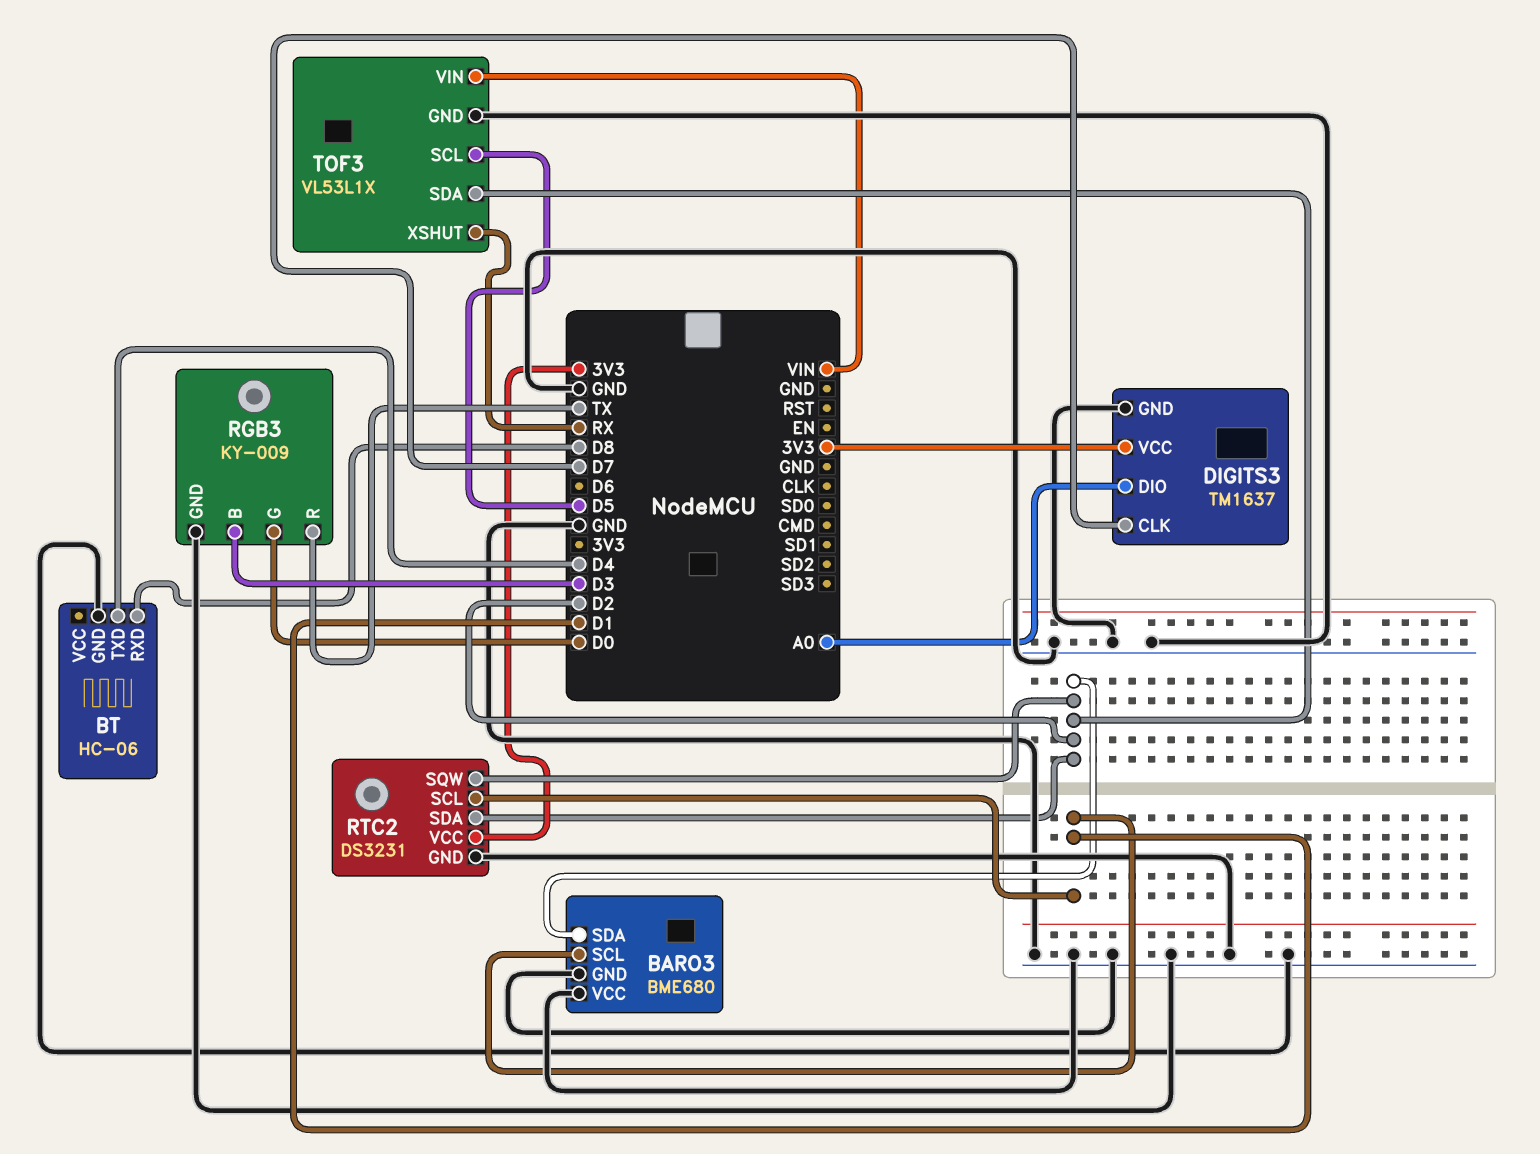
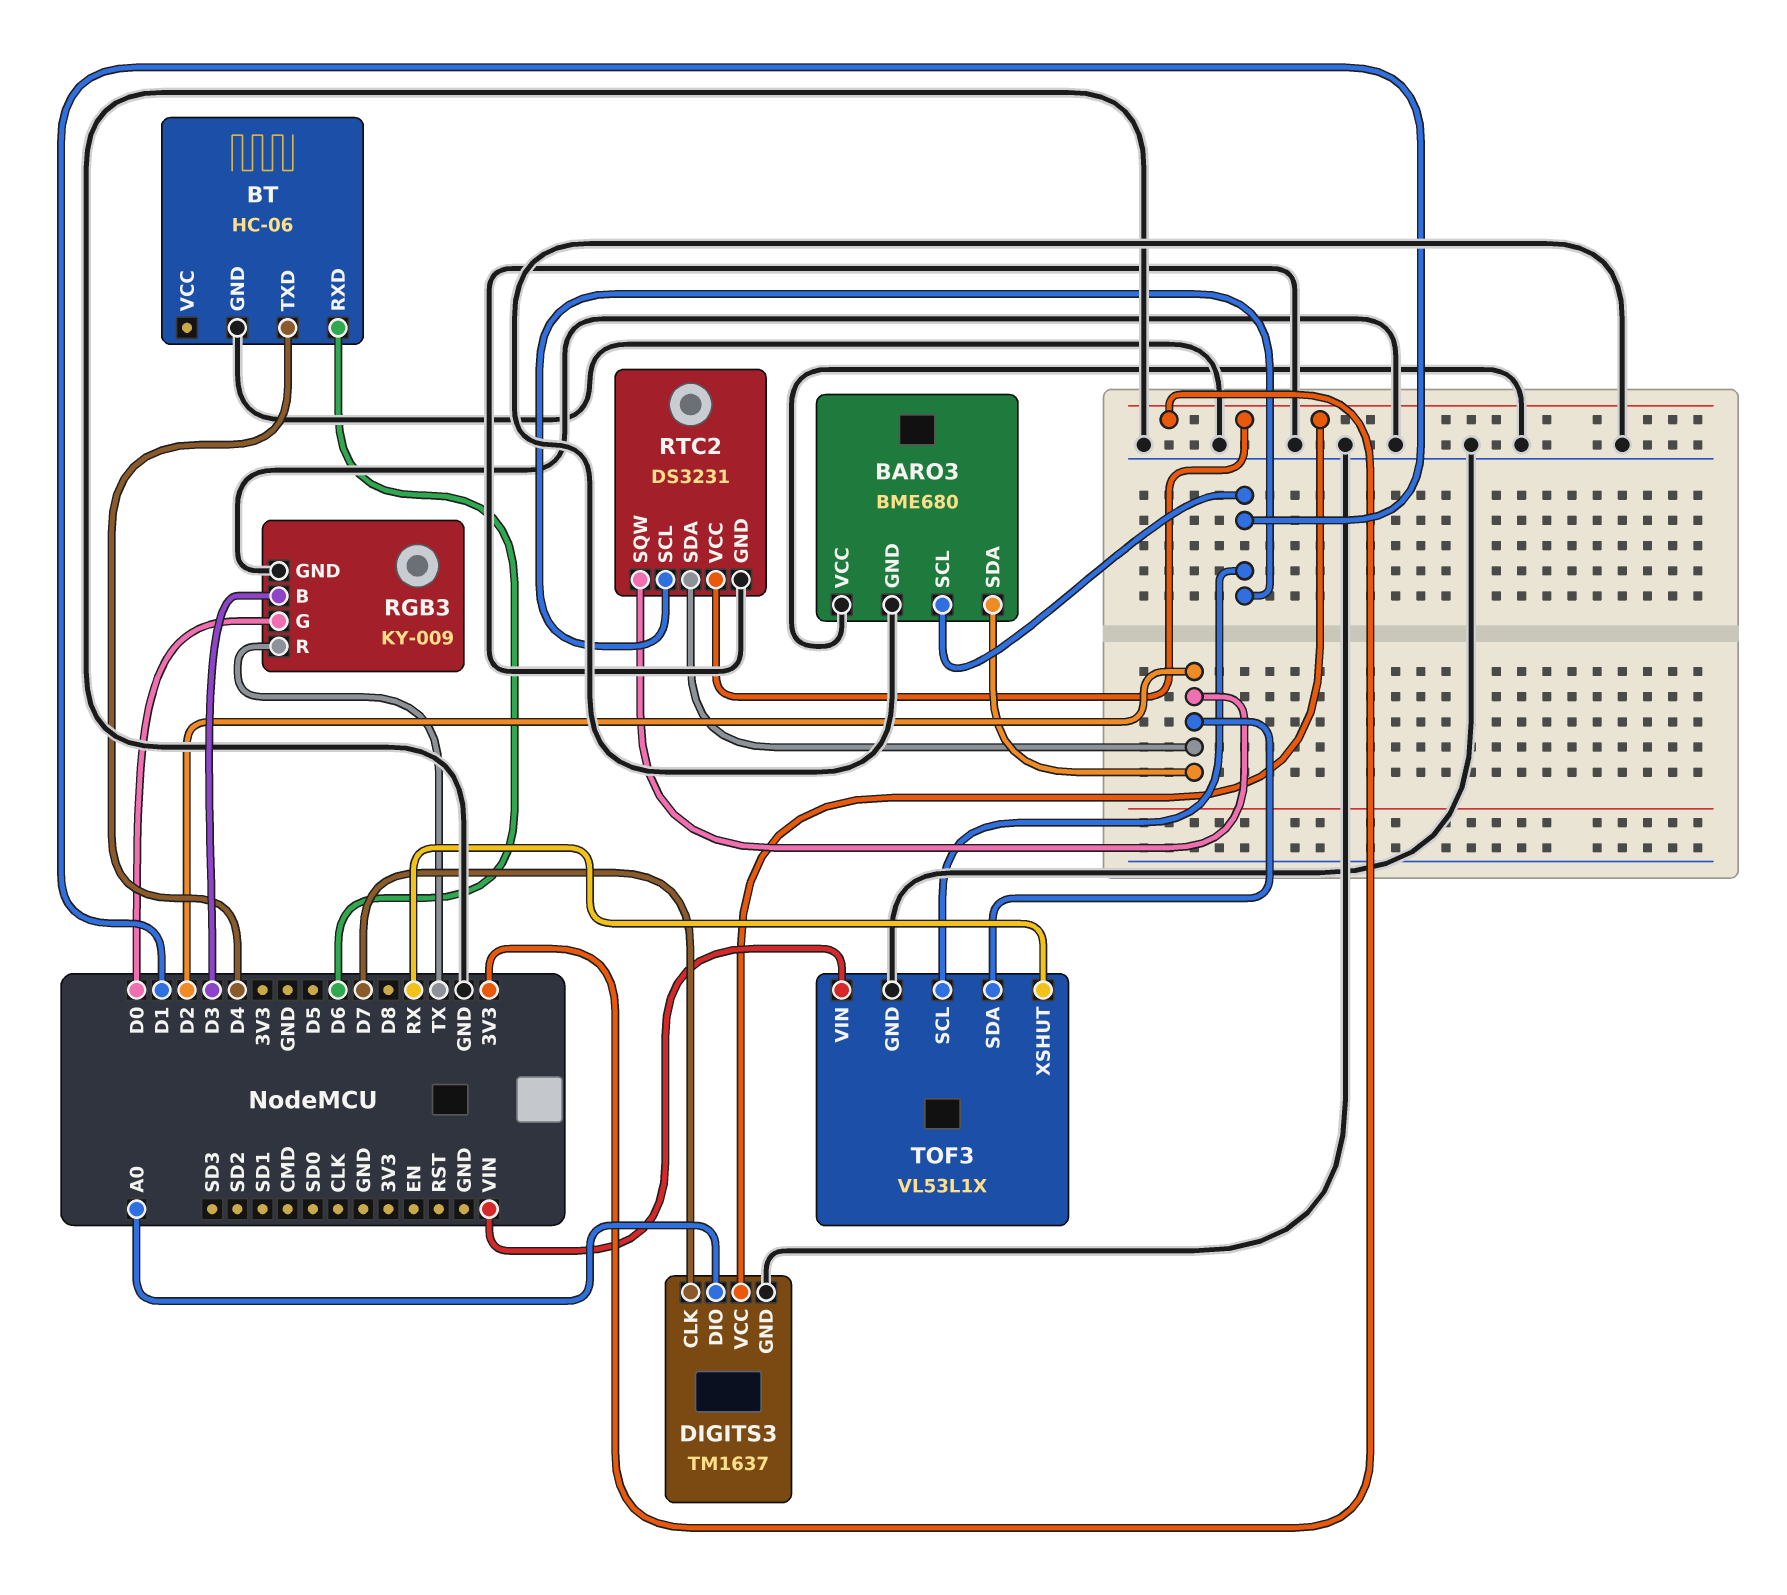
BT pin RXD: D8 -> D6
TOF3 pin SCL: D5 -> D1

